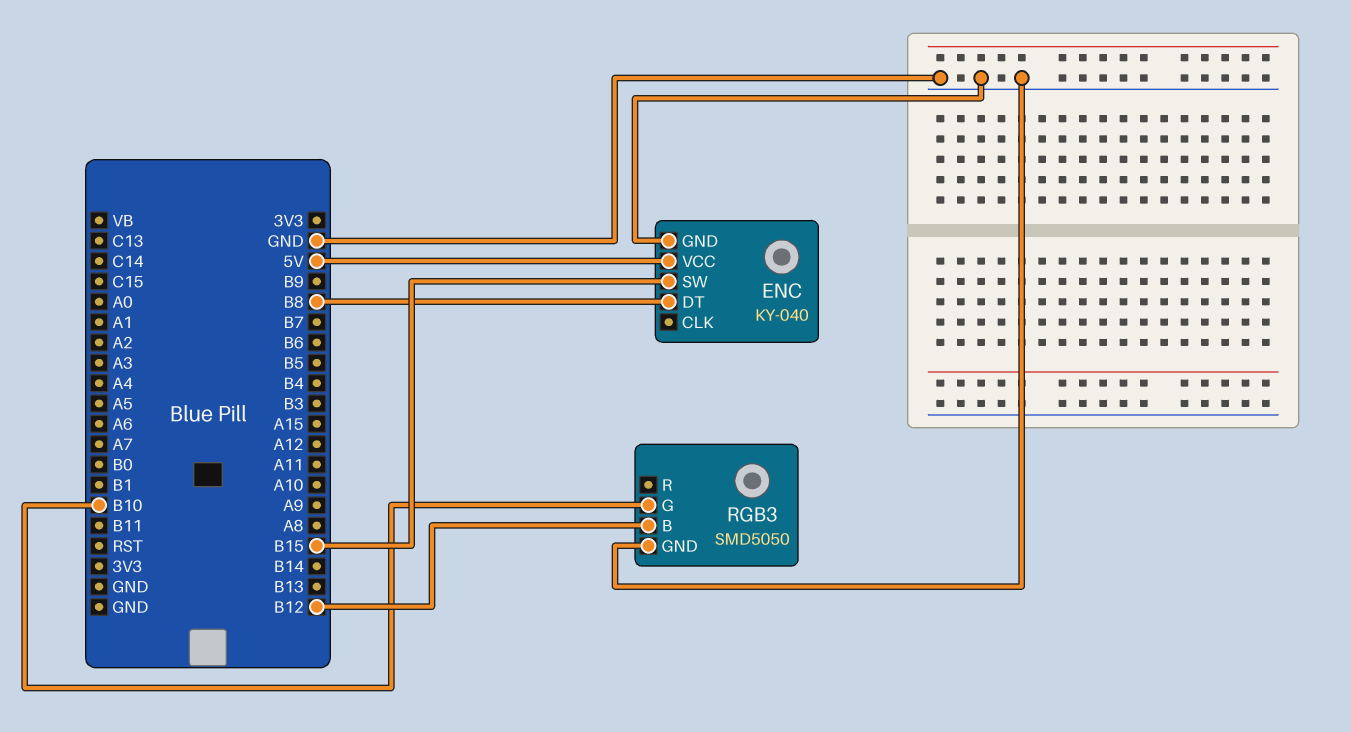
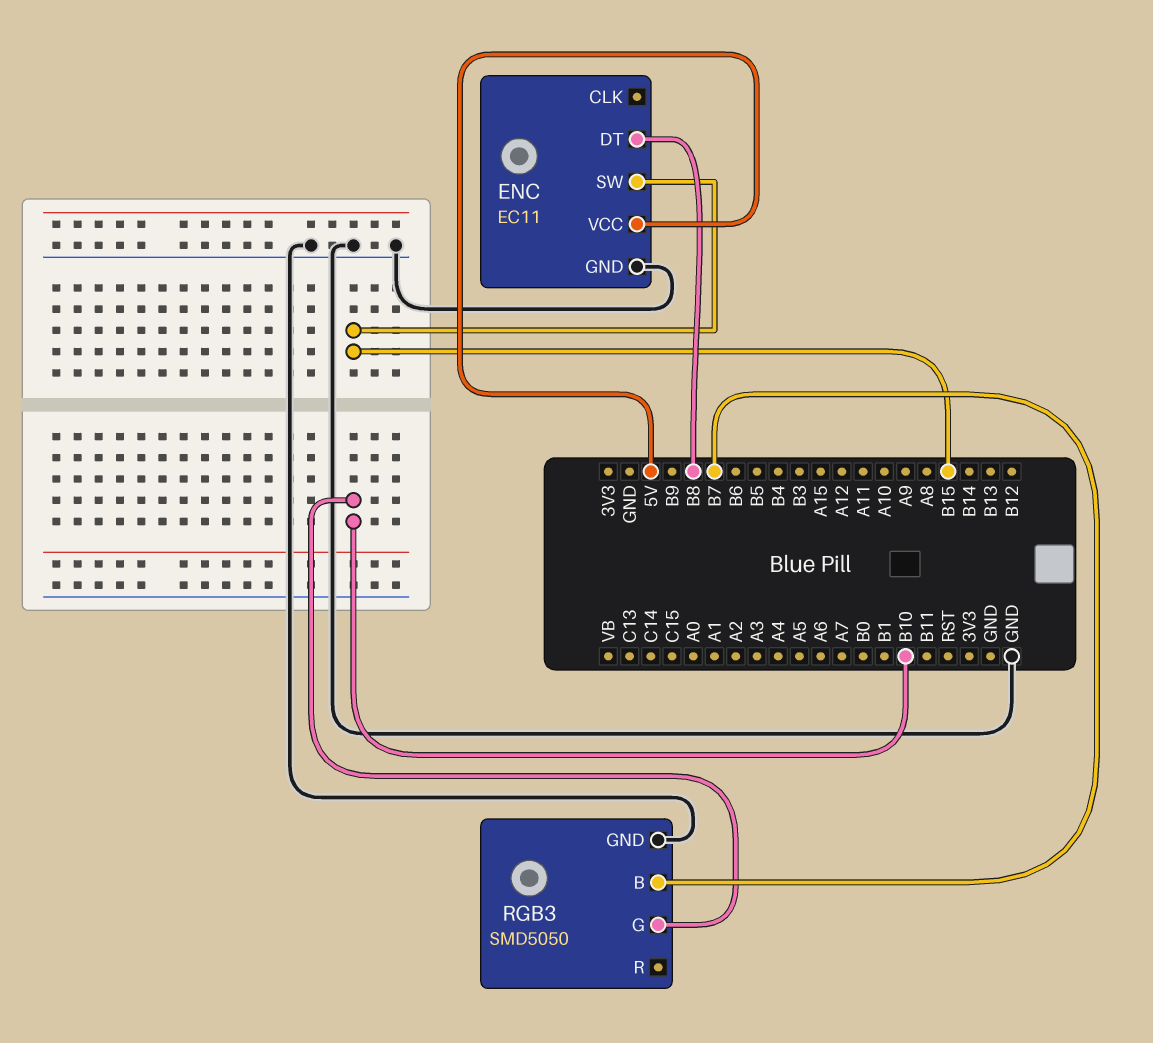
ENC: KY-040 -> EC11
RGB3 pin B: B12 -> B7

